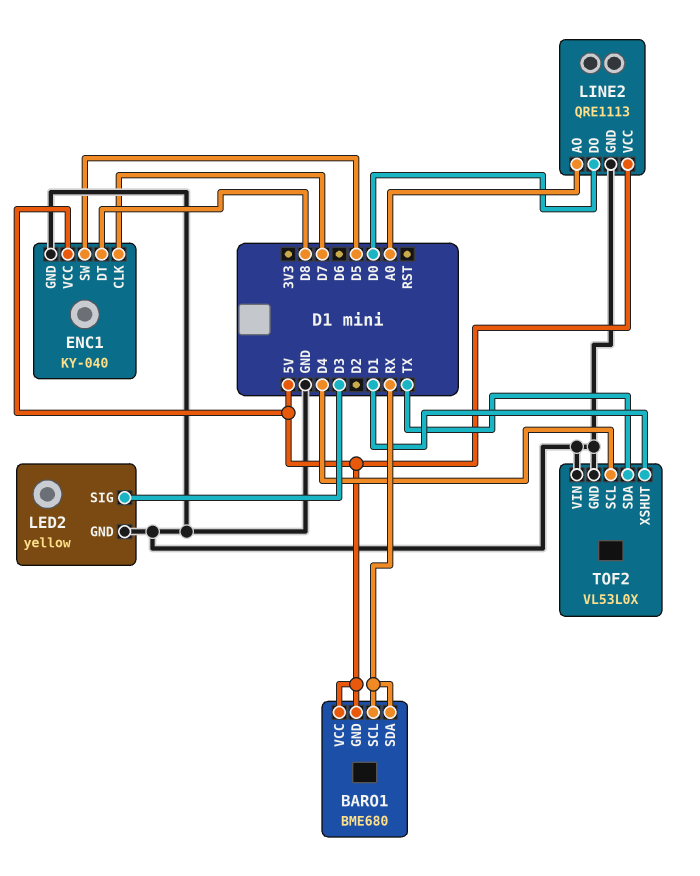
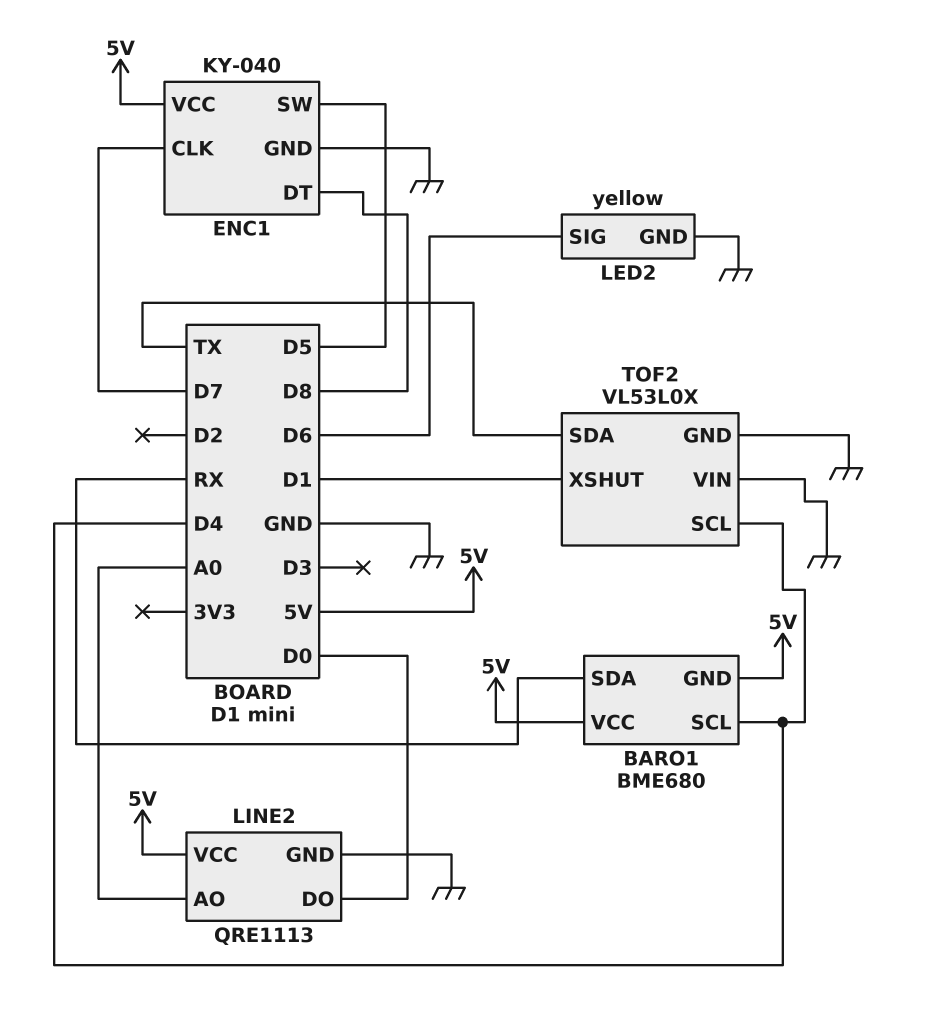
BARO1 pin SCL: RX -> D4
LED2 pin SIG: D3 -> D6

